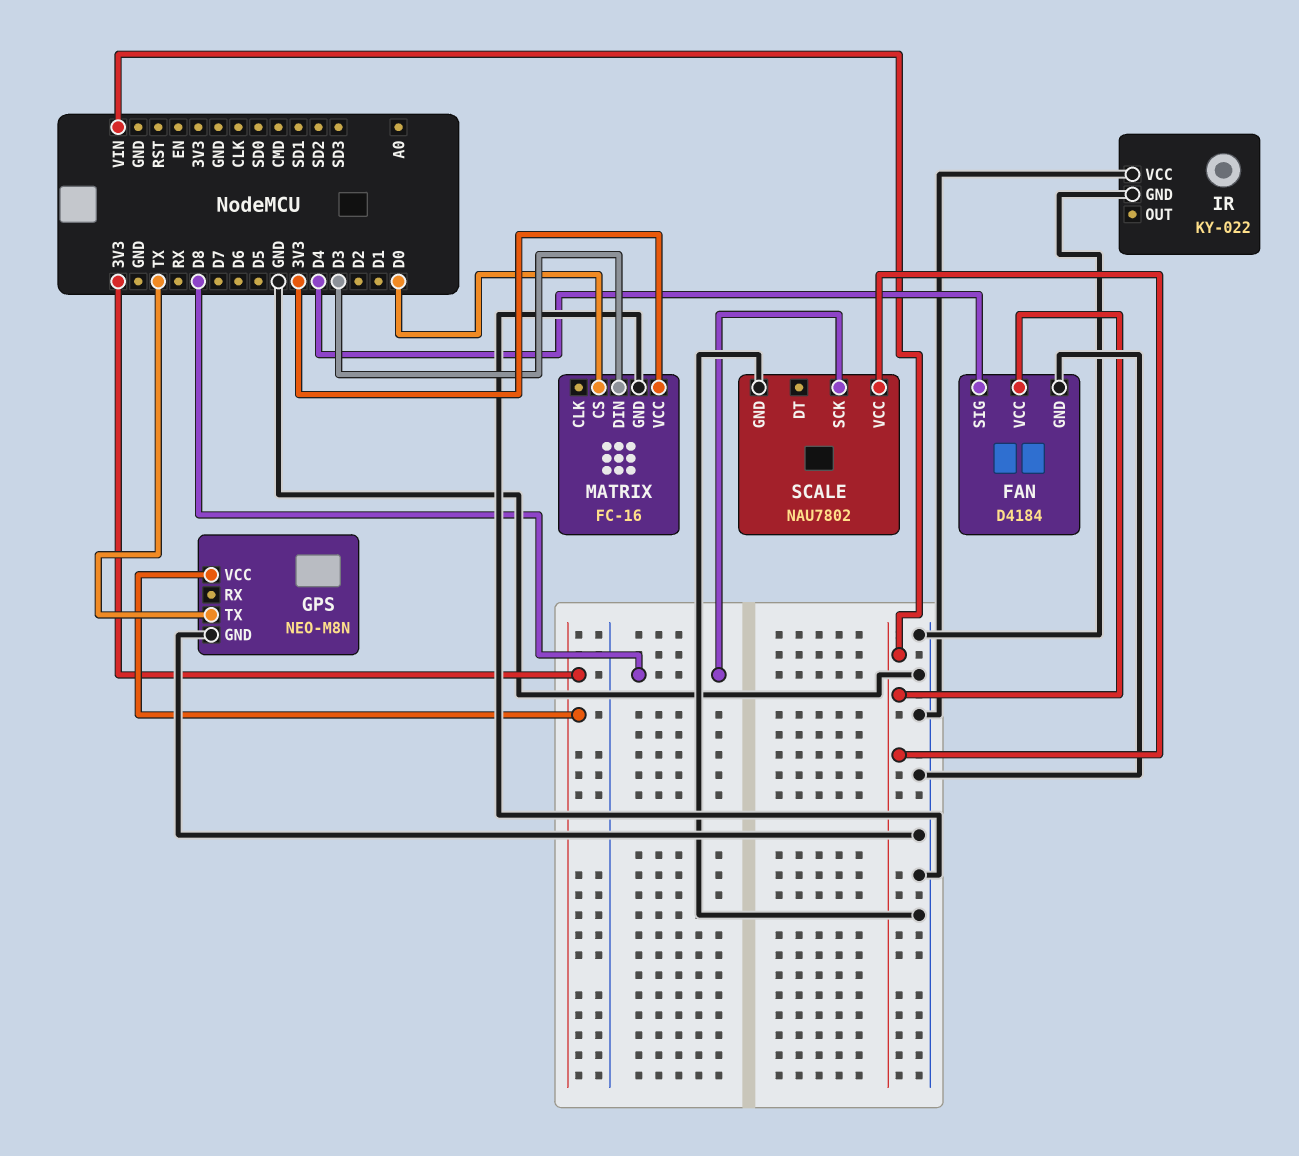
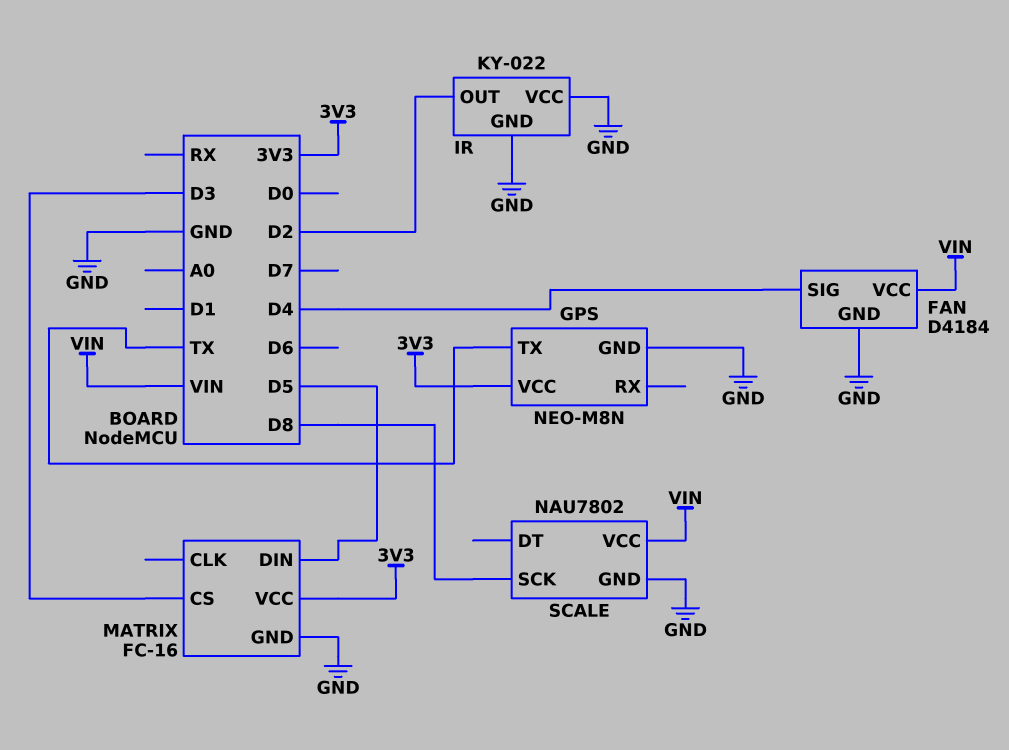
IR pin OUT: none -> D2
MATRIX pin CS: D0 -> D3
MATRIX pin DIN: D3 -> D5

